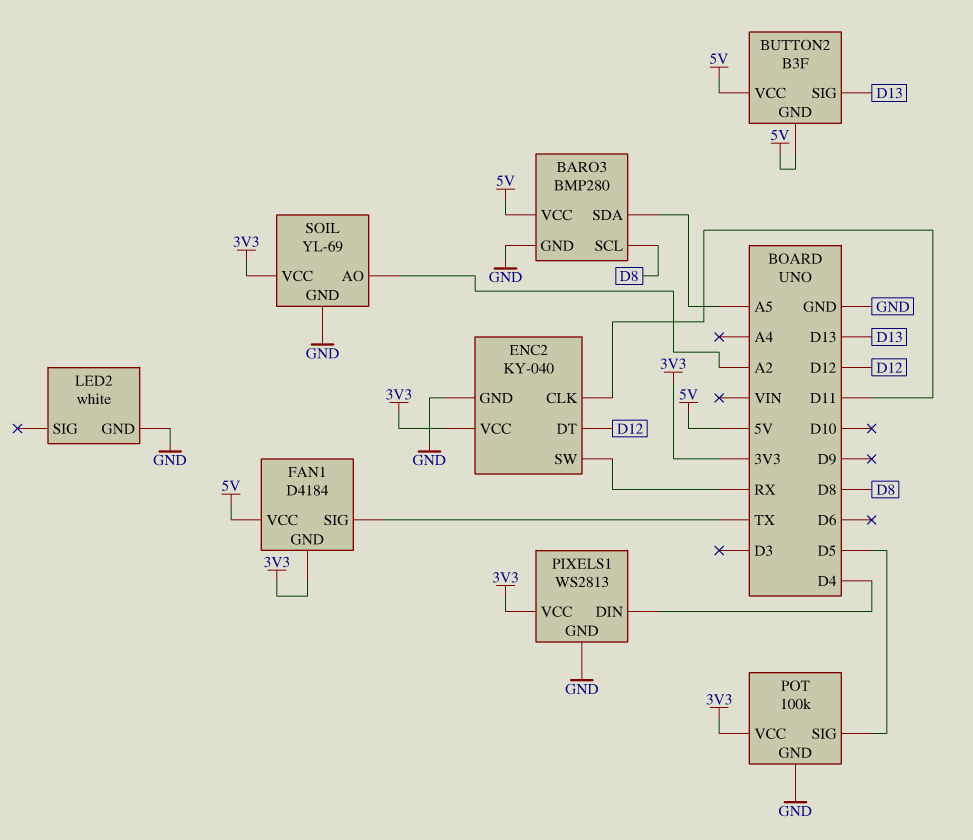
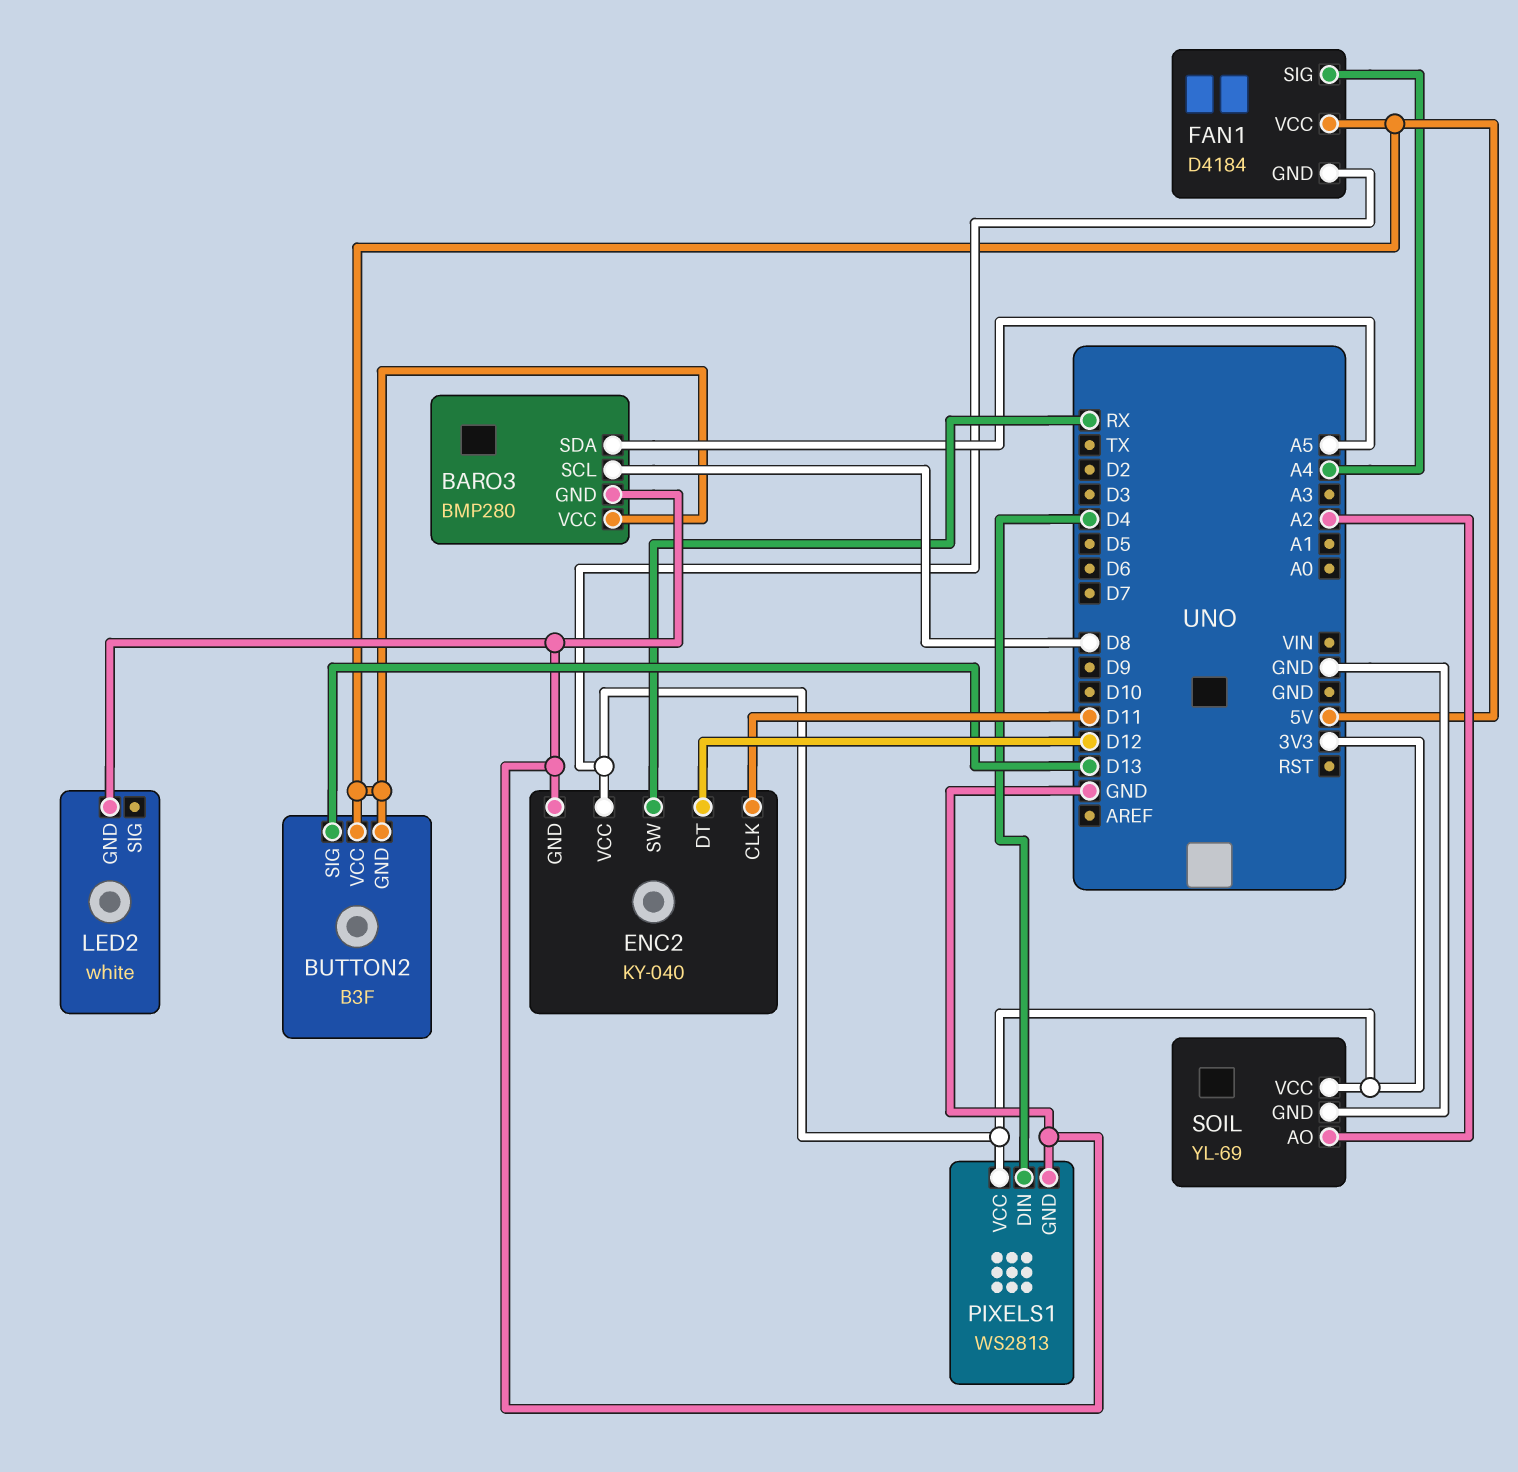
FAN1 pin SIG: TX -> A4
POT: 100k -> none
POT pin GND: GND -> none
POT pin SIG: D5 -> none
POT pin VCC: 3V3 -> none

